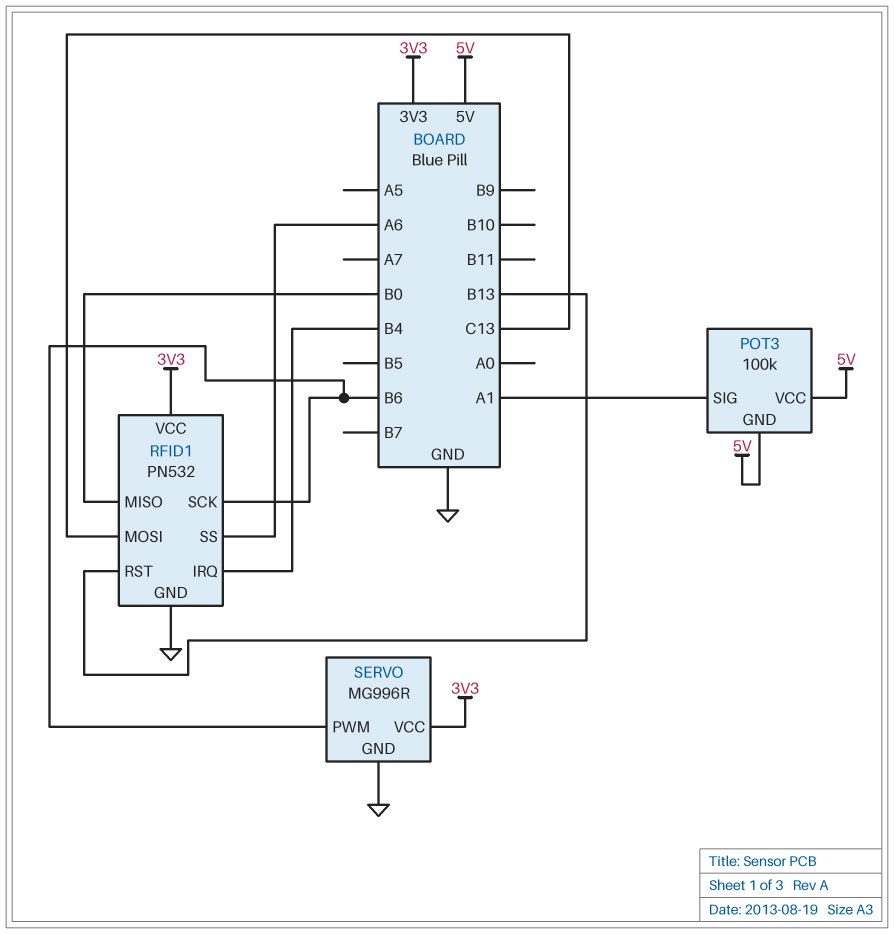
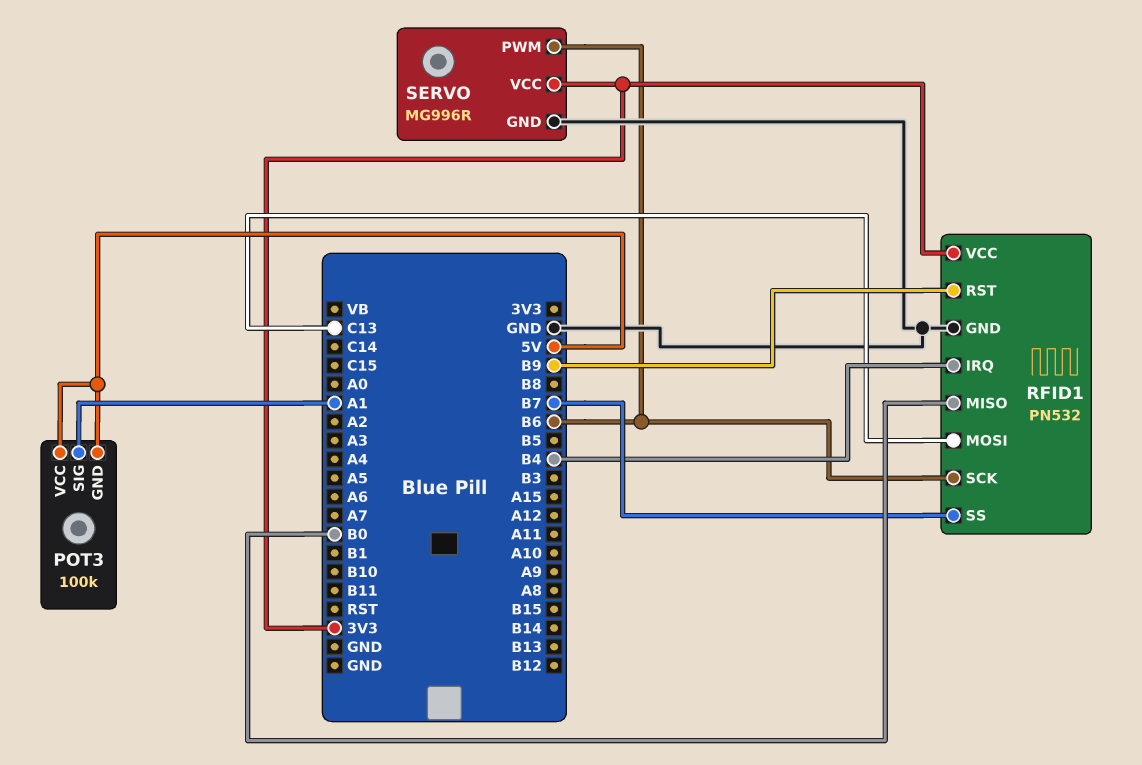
RFID1 pin RST: B13 -> B9
RFID1 pin SS: A6 -> B7

